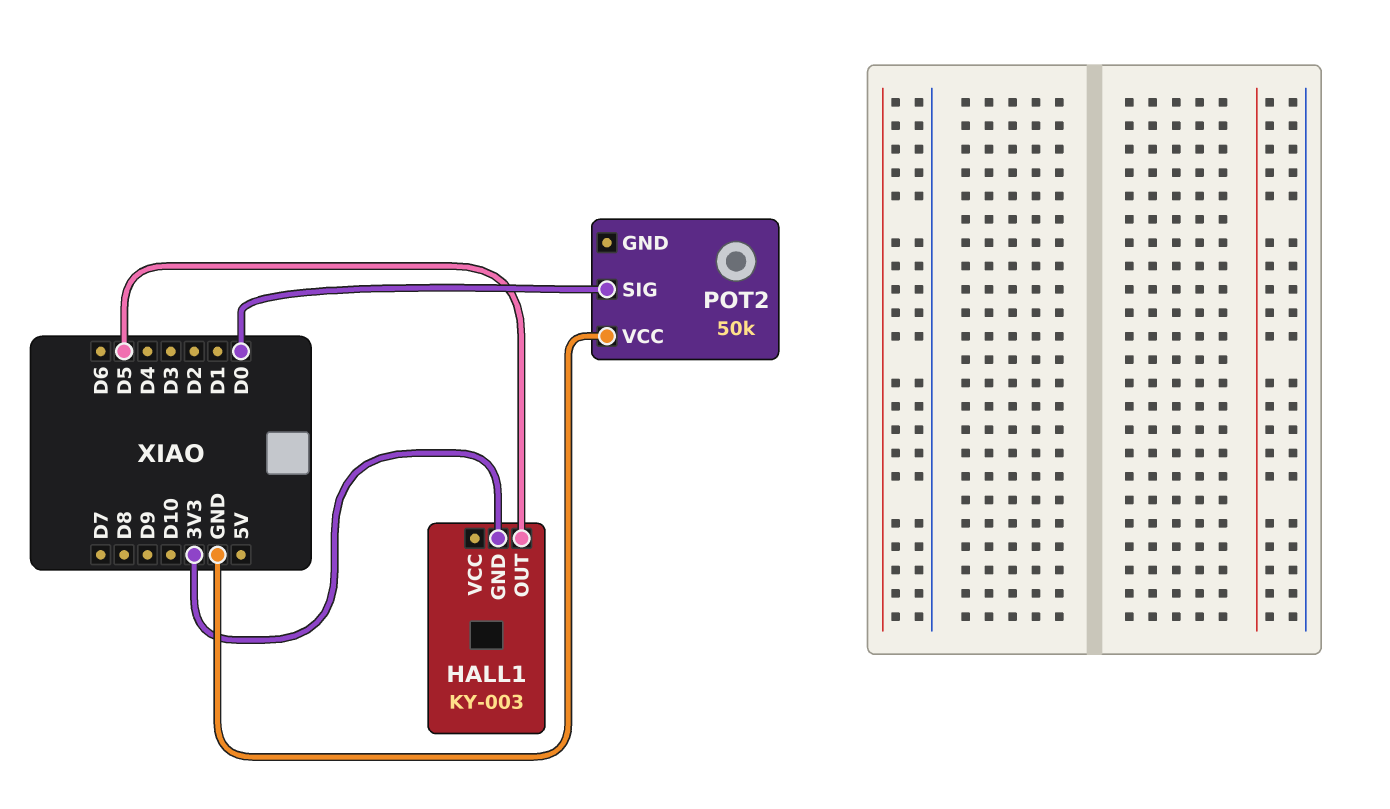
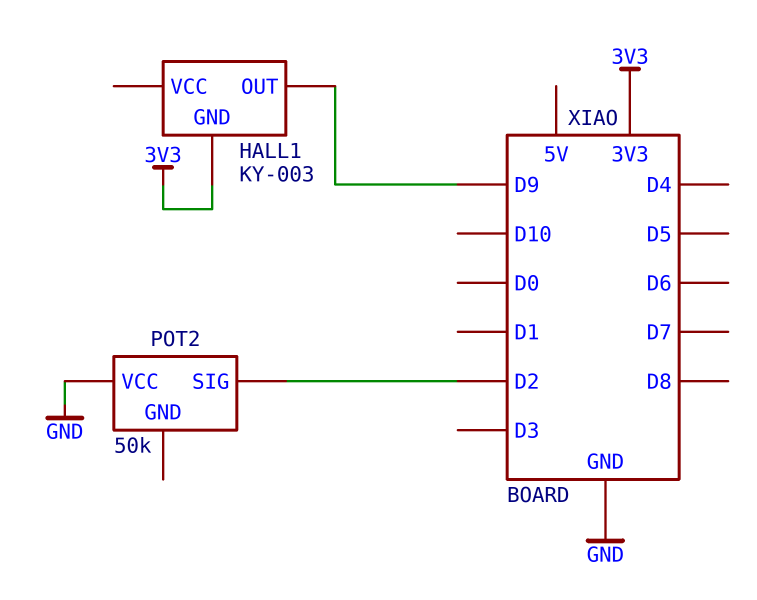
HALL1 pin OUT: D5 -> D9
POT2 pin SIG: D0 -> D2

